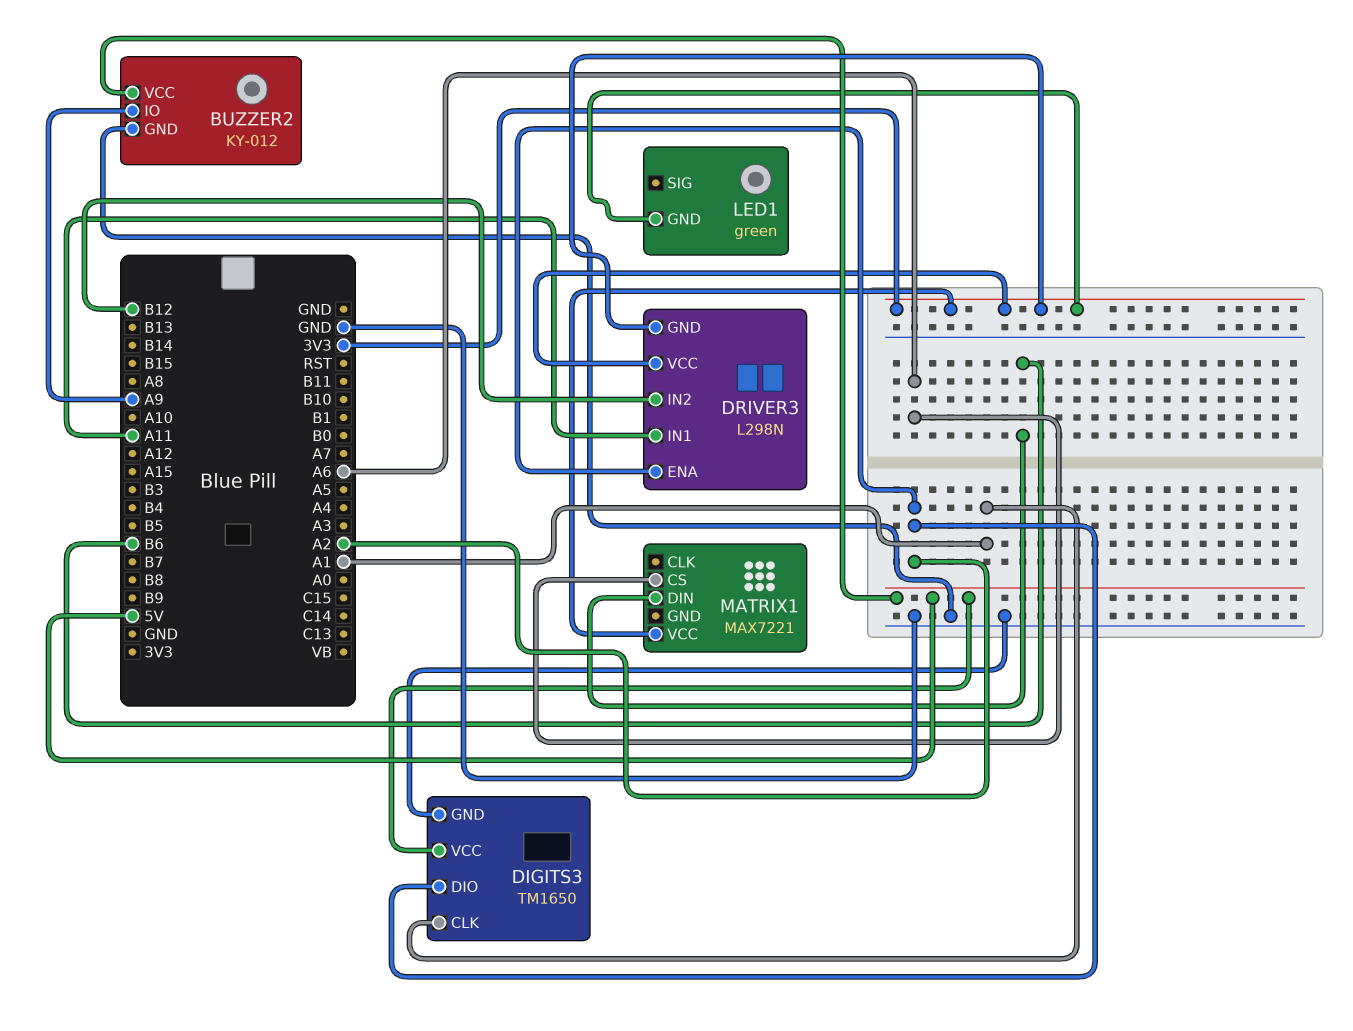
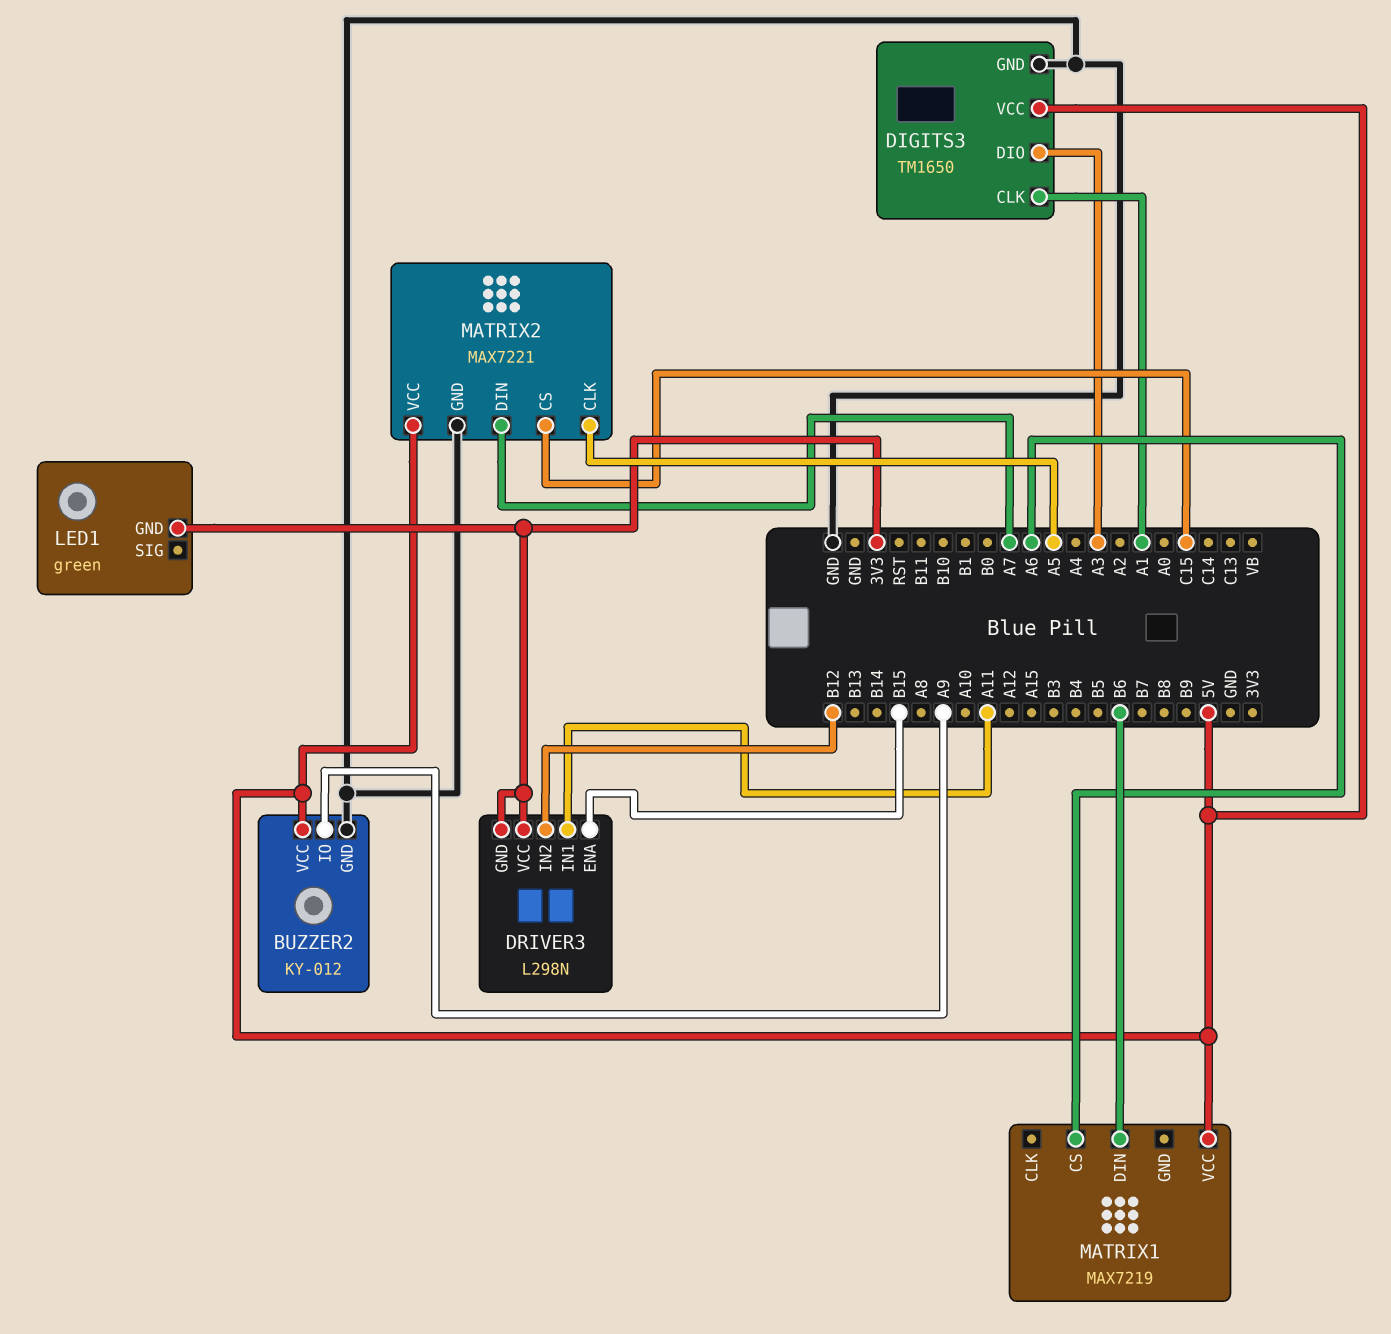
DIGITS3 pin DIO: A2 -> A3
DRIVER3 pin ENA: A2 -> B15
MATRIX1: MAX7221 -> MAX7219
MATRIX1 pin VCC: 3V3 -> 5V
MATRIX2: none -> MAX7221
MATRIX2 pin CLK: none -> A5
MATRIX2 pin CS: none -> C15
MATRIX2 pin DIN: none -> A7
MATRIX2 pin GND: none -> GND
MATRIX2 pin VCC: none -> 5V

